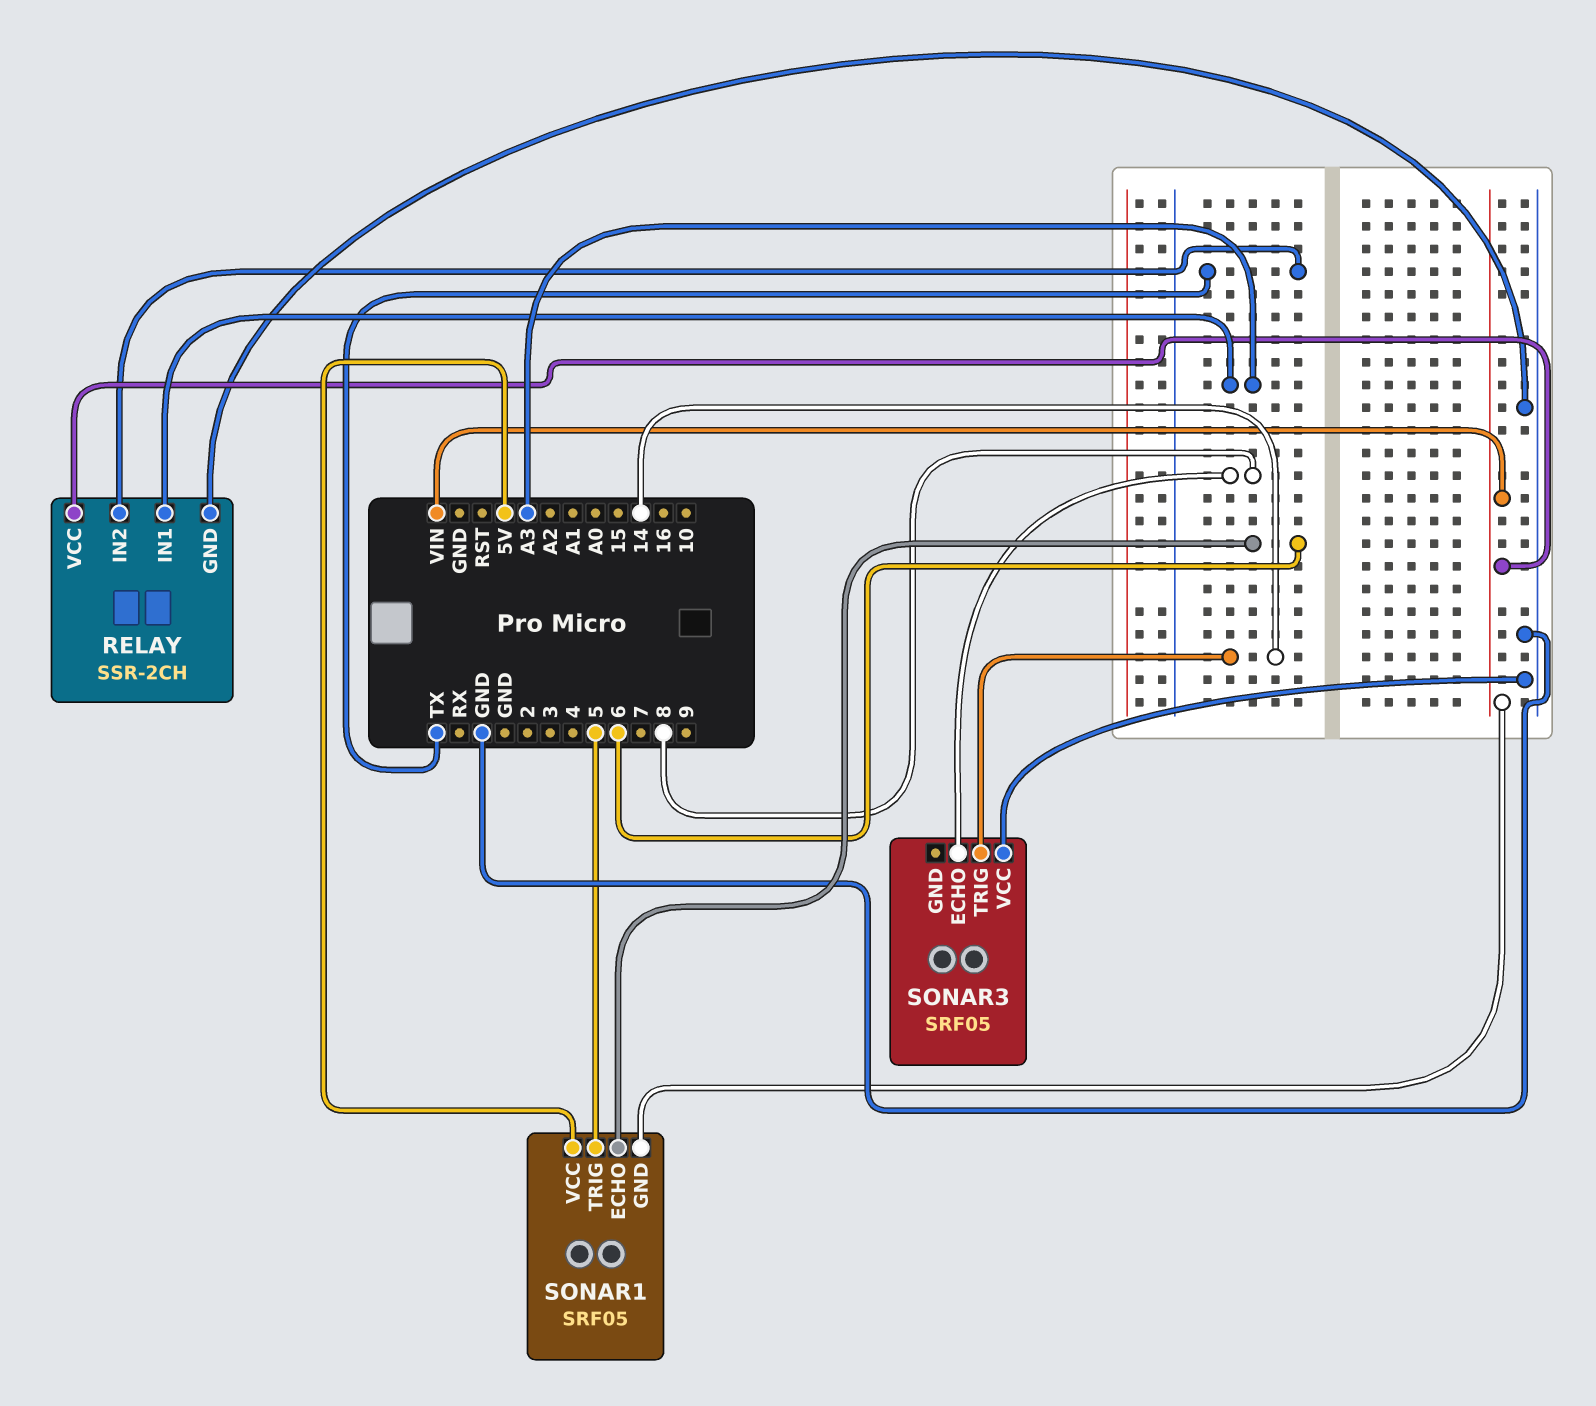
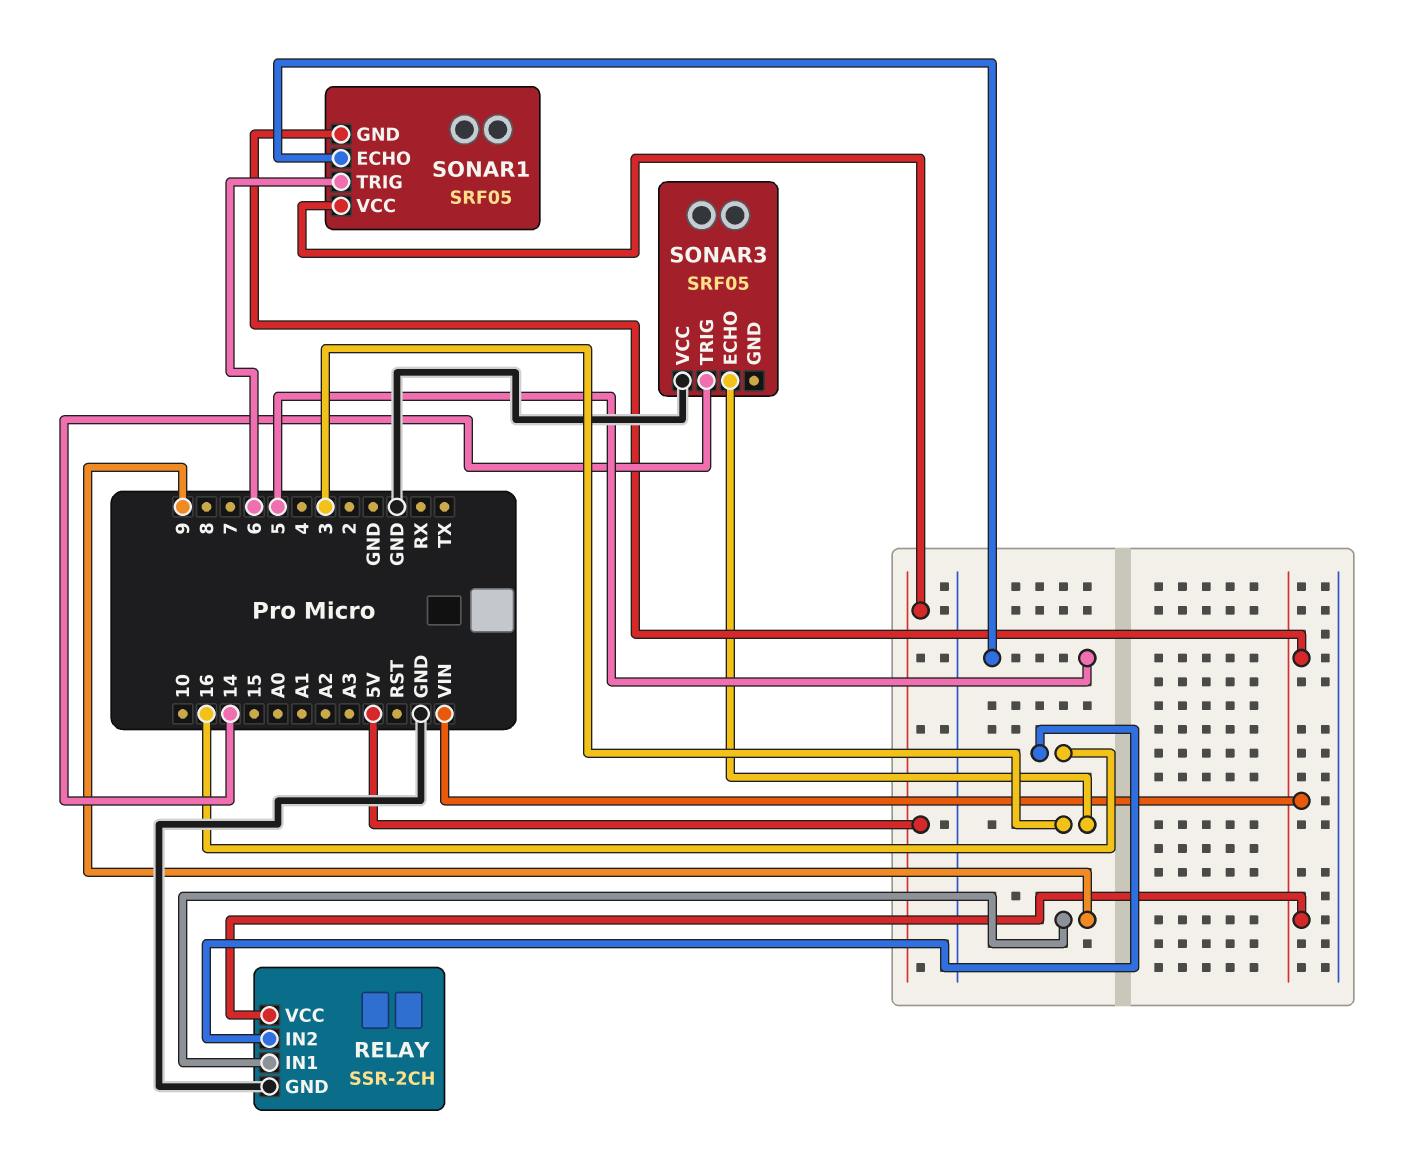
RELAY pin IN1: A3 -> 9
RELAY pin IN2: TX -> 16
SONAR1 pin ECHO: 6 -> 5
SONAR1 pin TRIG: 5 -> 6
SONAR3 pin ECHO: 8 -> 3

